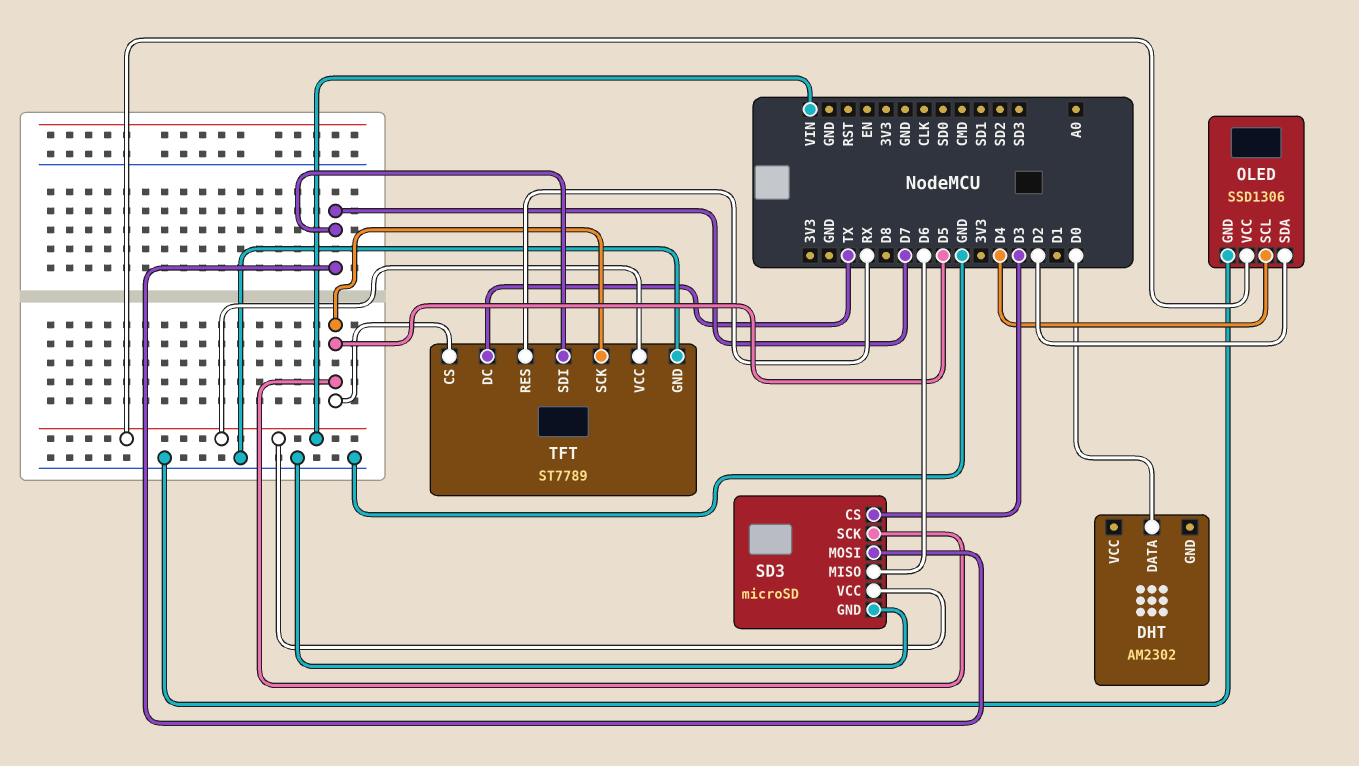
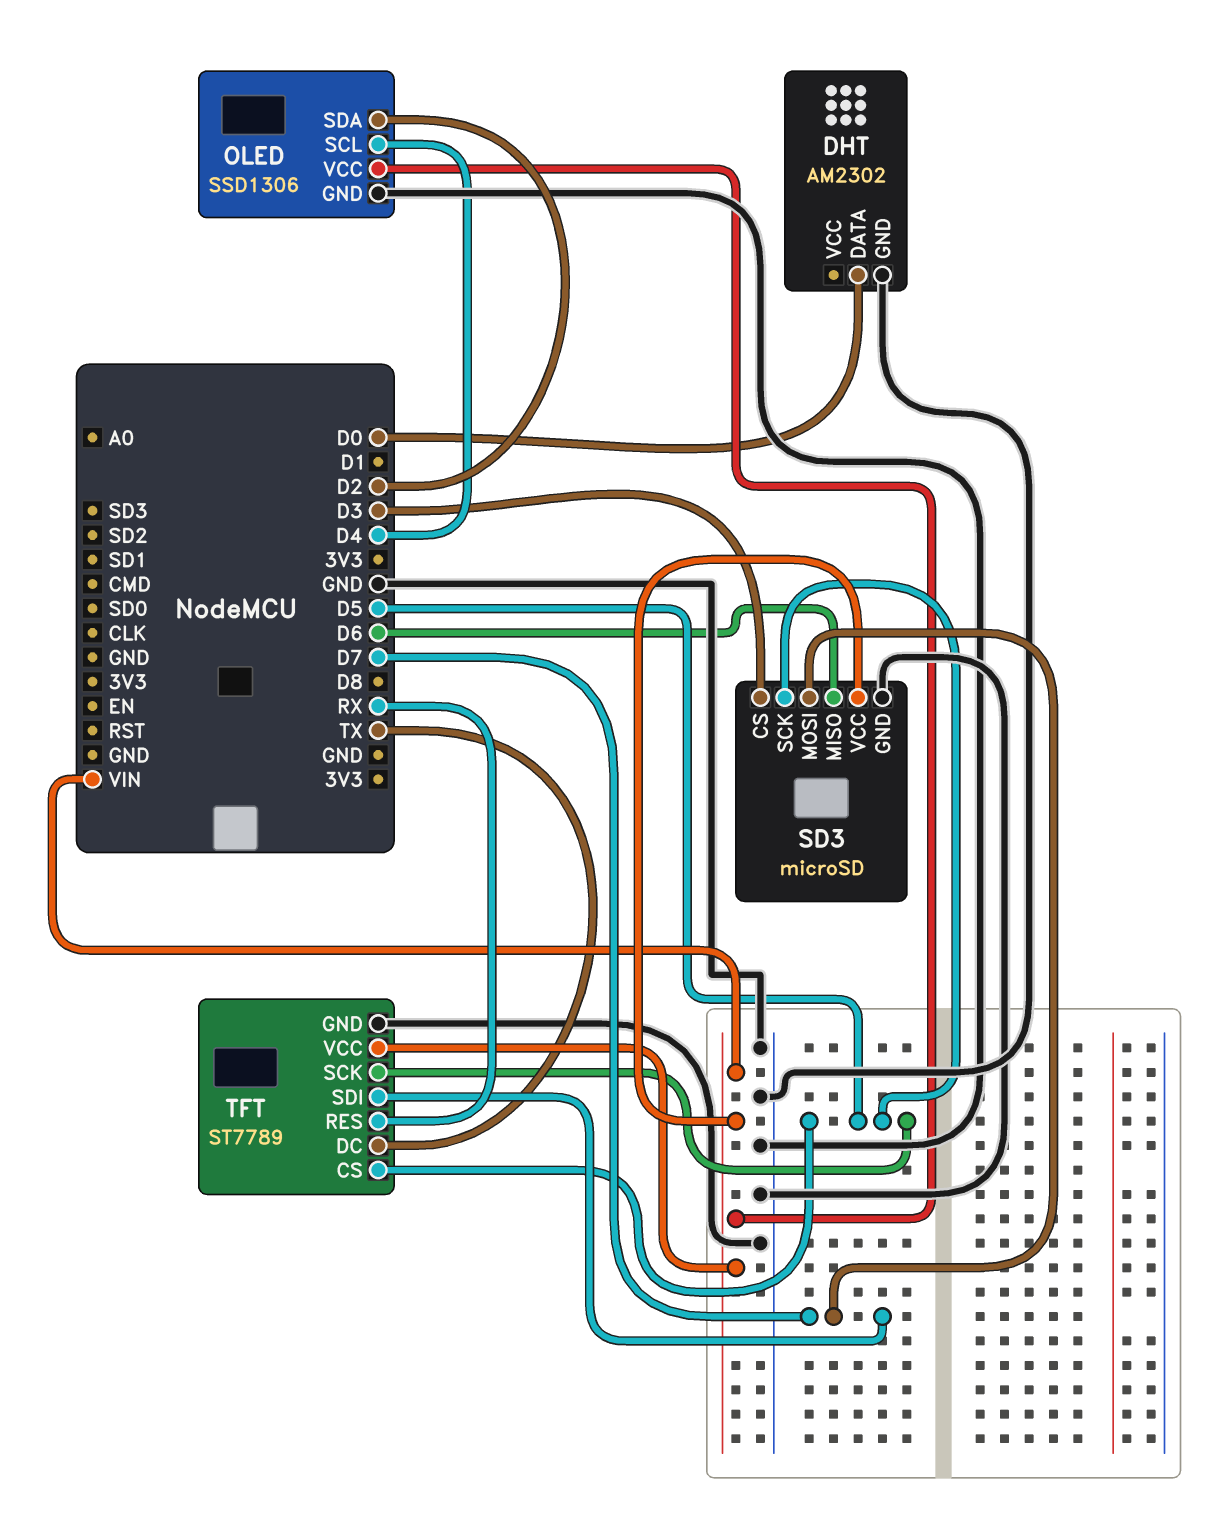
DHT pin GND: none -> GND

